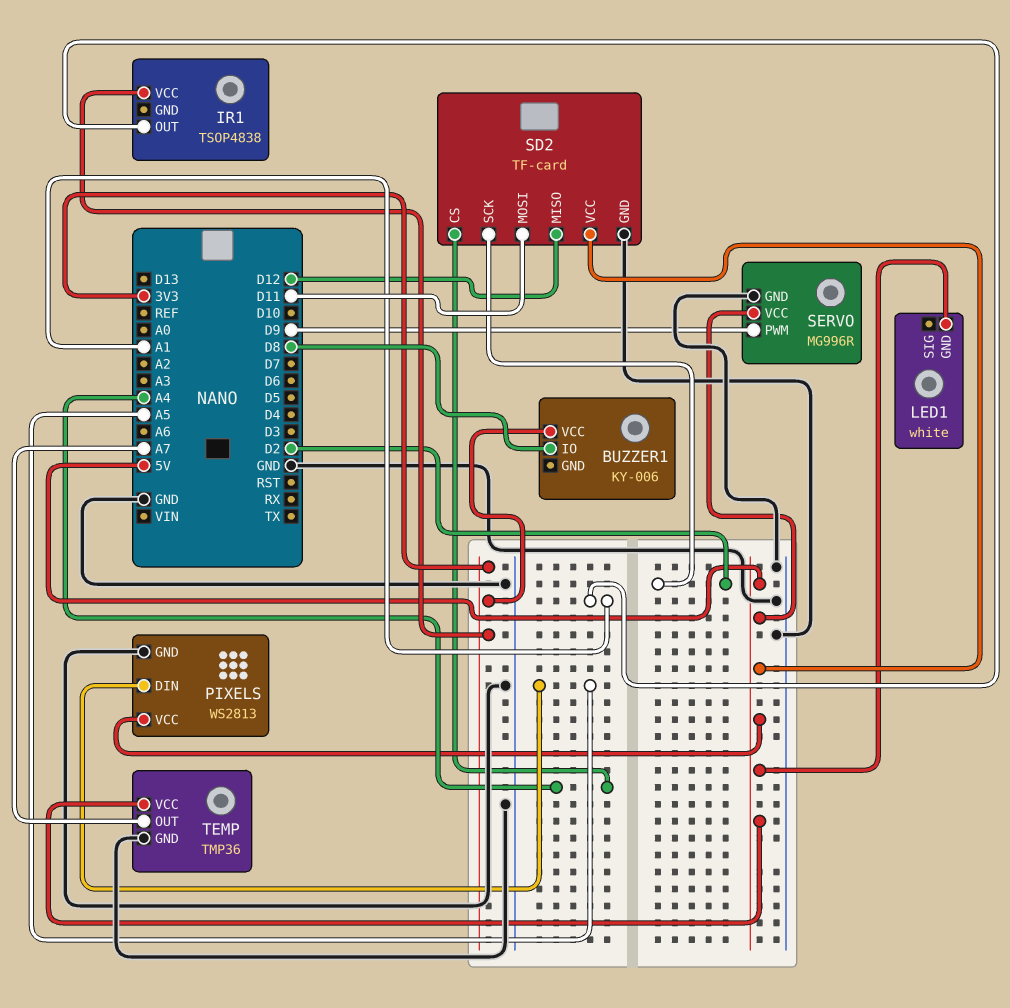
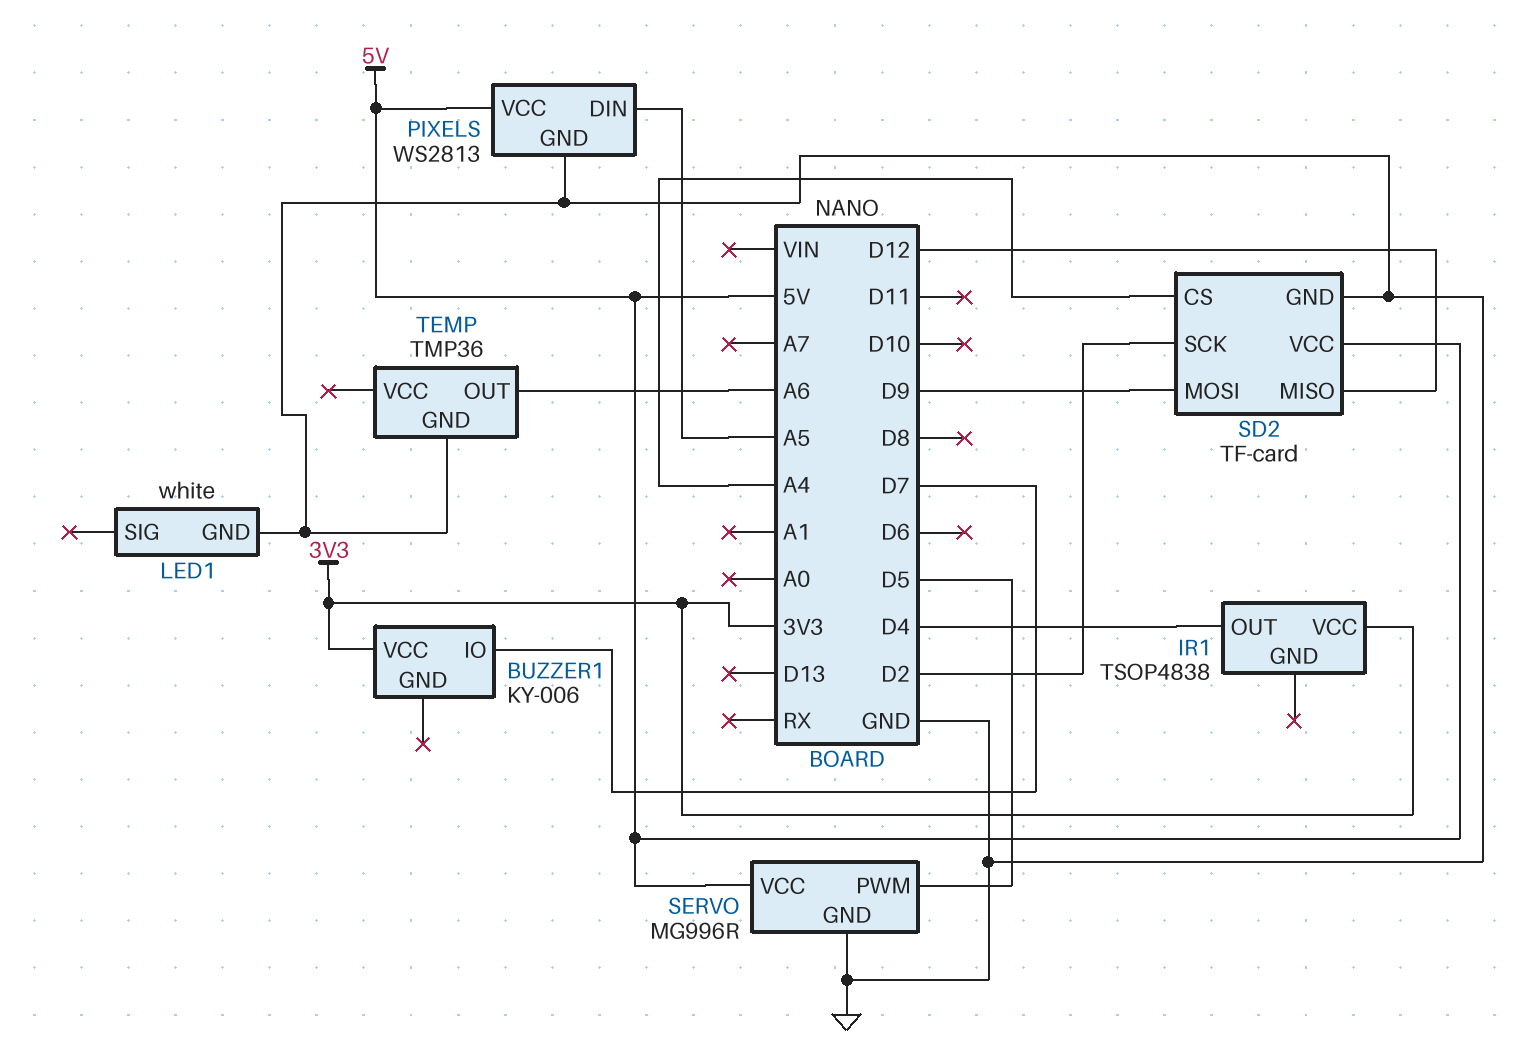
BUZZER1 pin IO: D8 -> D7
IR1 pin OUT: A1 -> D4
LED1 pin GND: 5V -> GND
SD2 pin MOSI: D11 -> D9
SERVO pin PWM: D9 -> D5
TEMP pin OUT: A7 -> A6
TEMP pin VCC: 5V -> none

